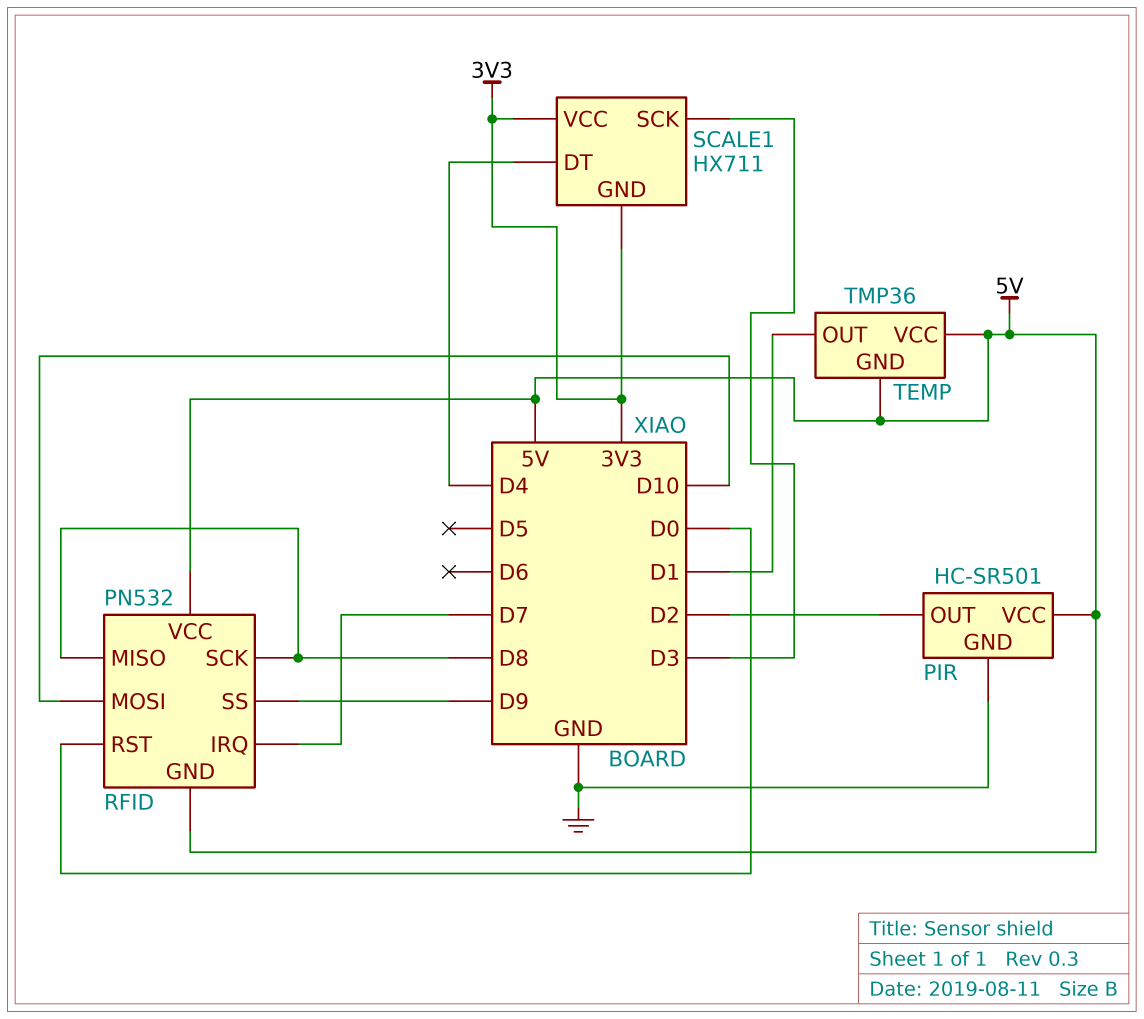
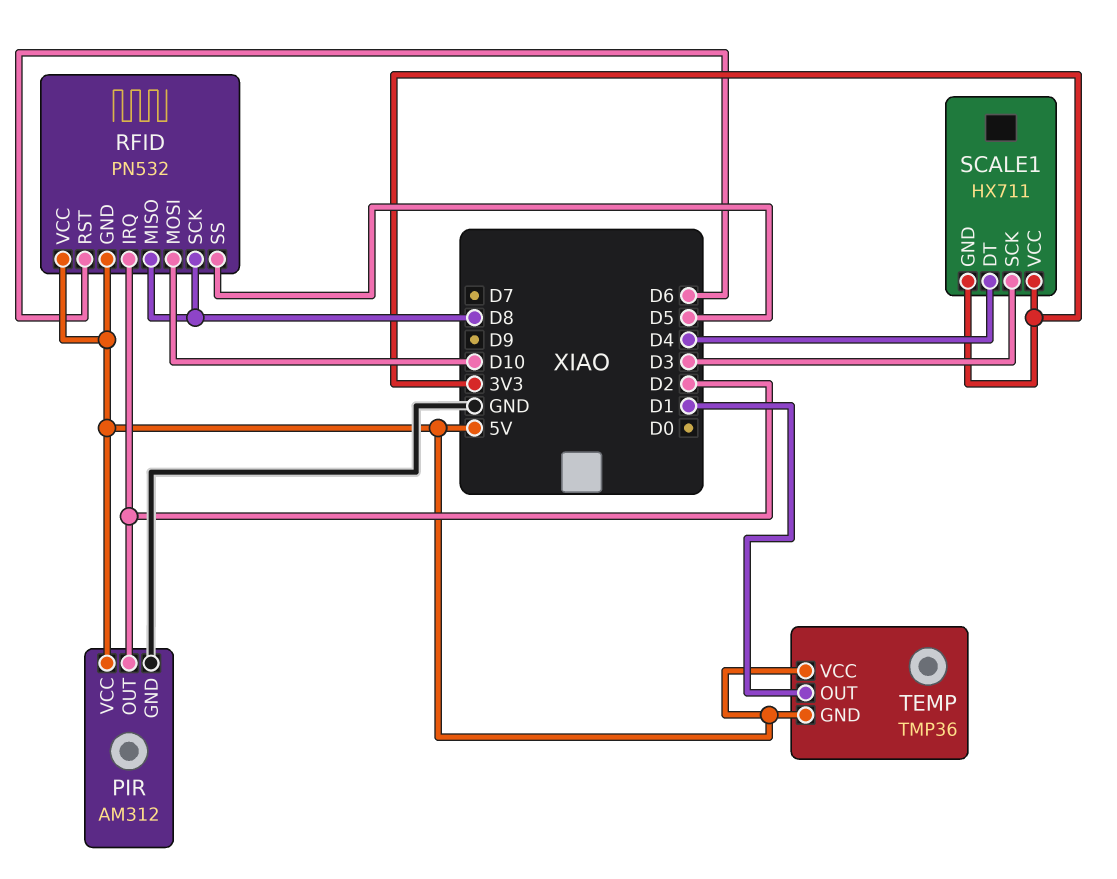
PIR: HC-SR501 -> AM312
RFID pin IRQ: D7 -> D2
RFID pin RST: D0 -> D6
RFID pin SS: D9 -> D5

